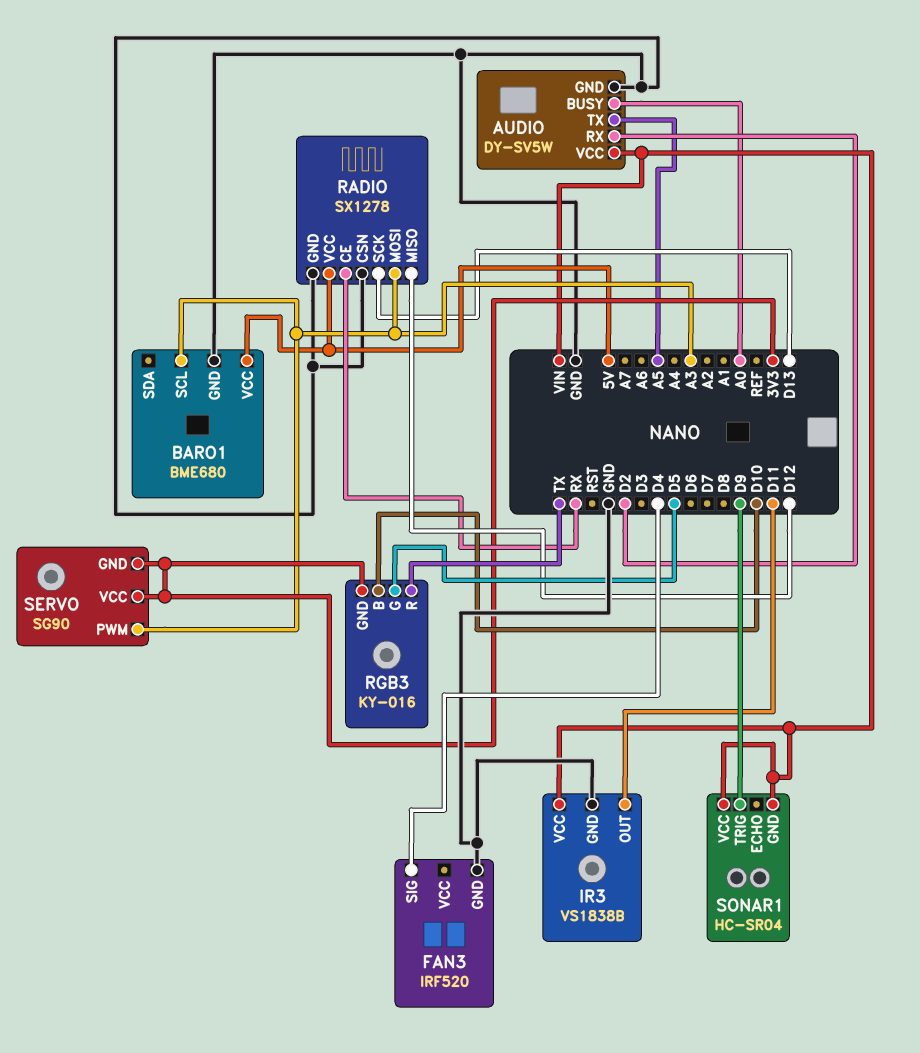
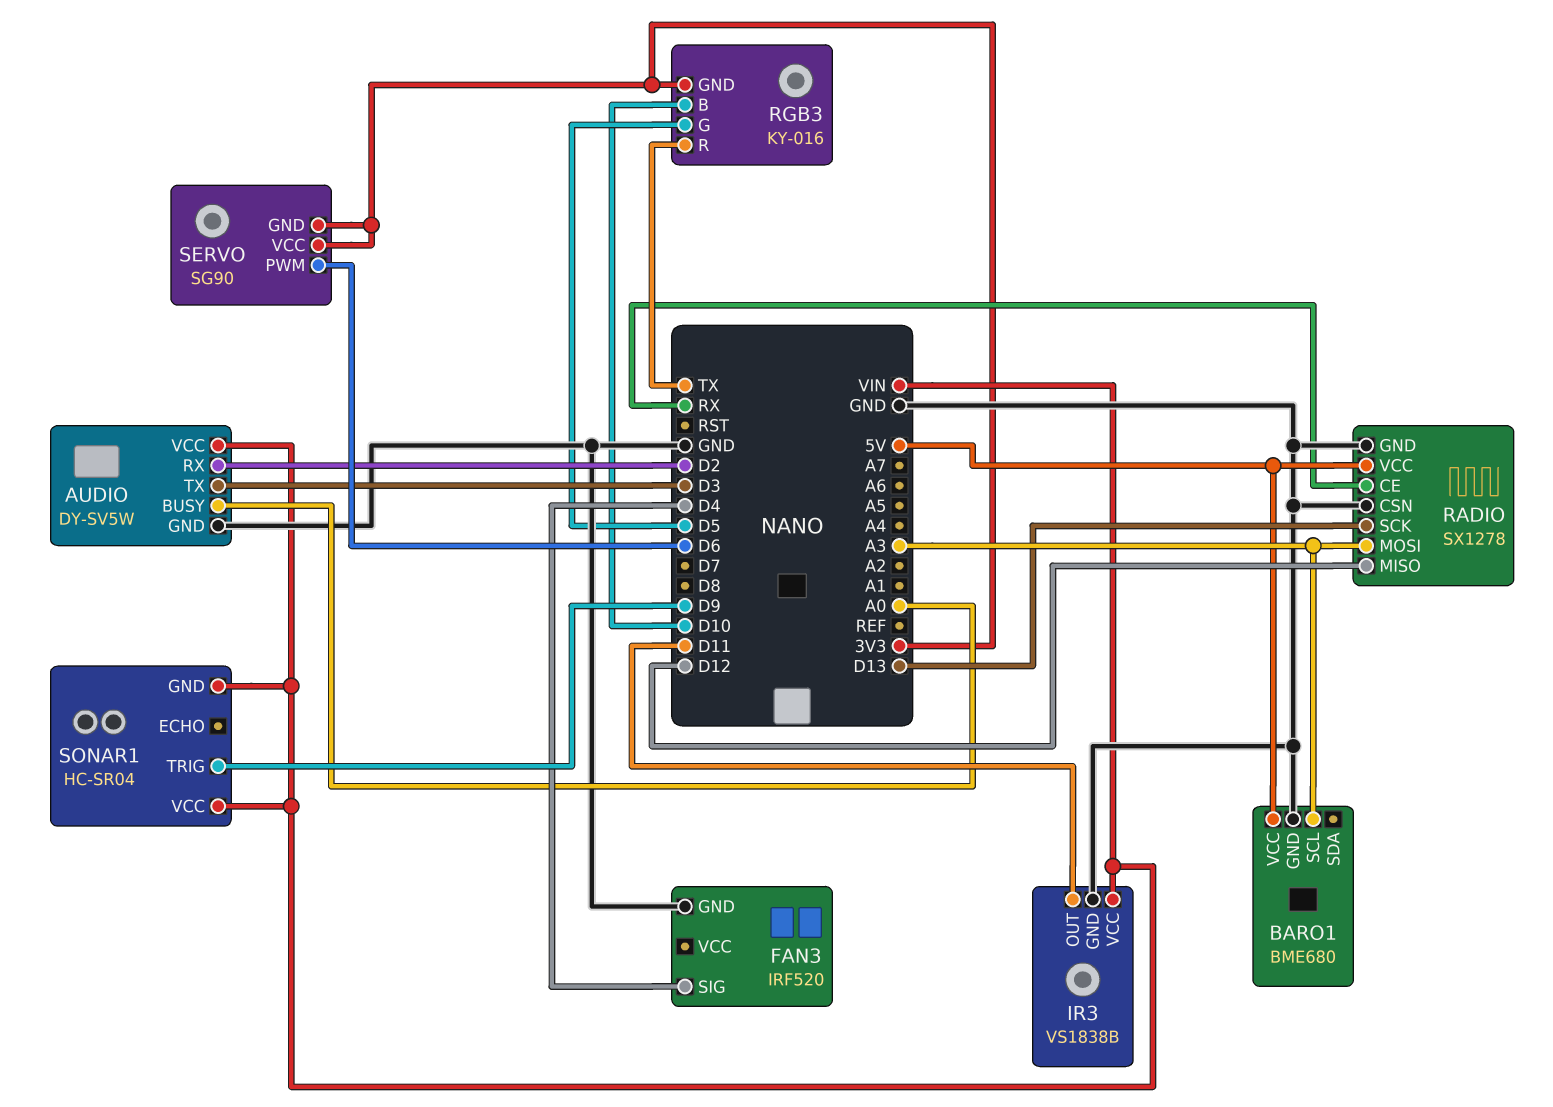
AUDIO pin TX: A5 -> D3
SERVO pin PWM: A3 -> D6

